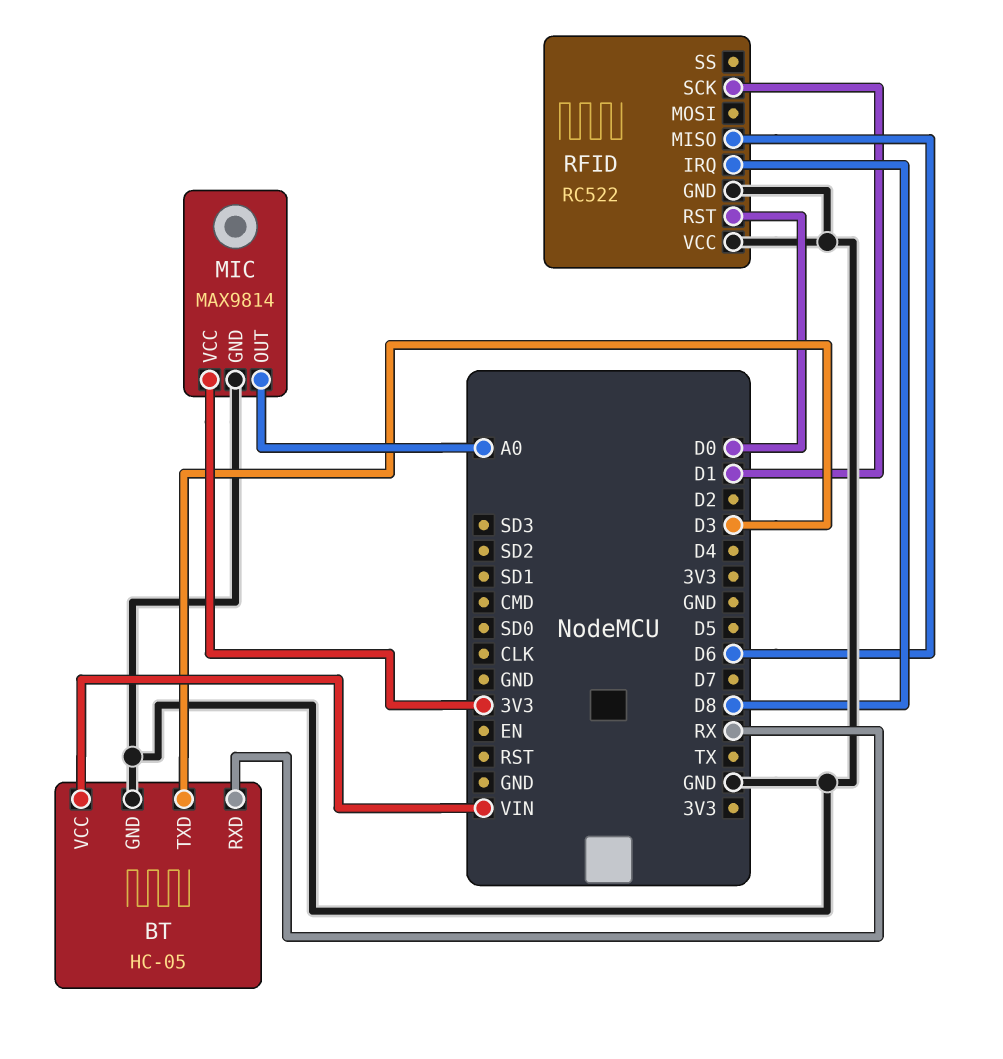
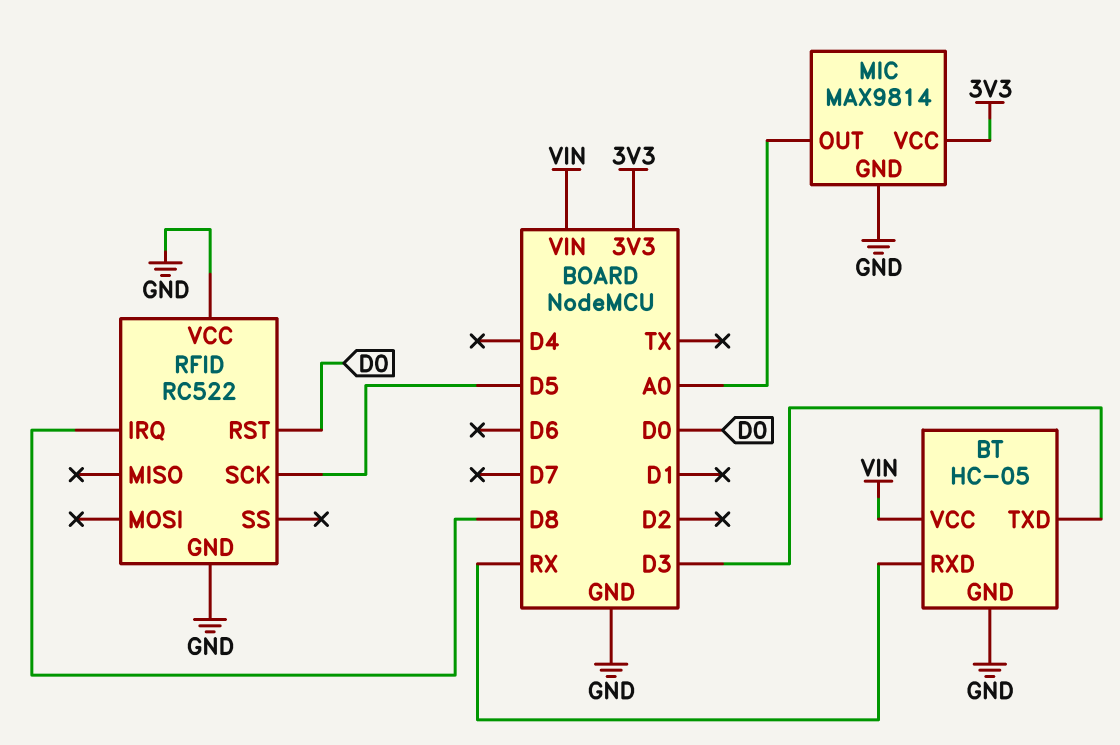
RFID pin MISO: D6 -> none
RFID pin SCK: D1 -> D5

